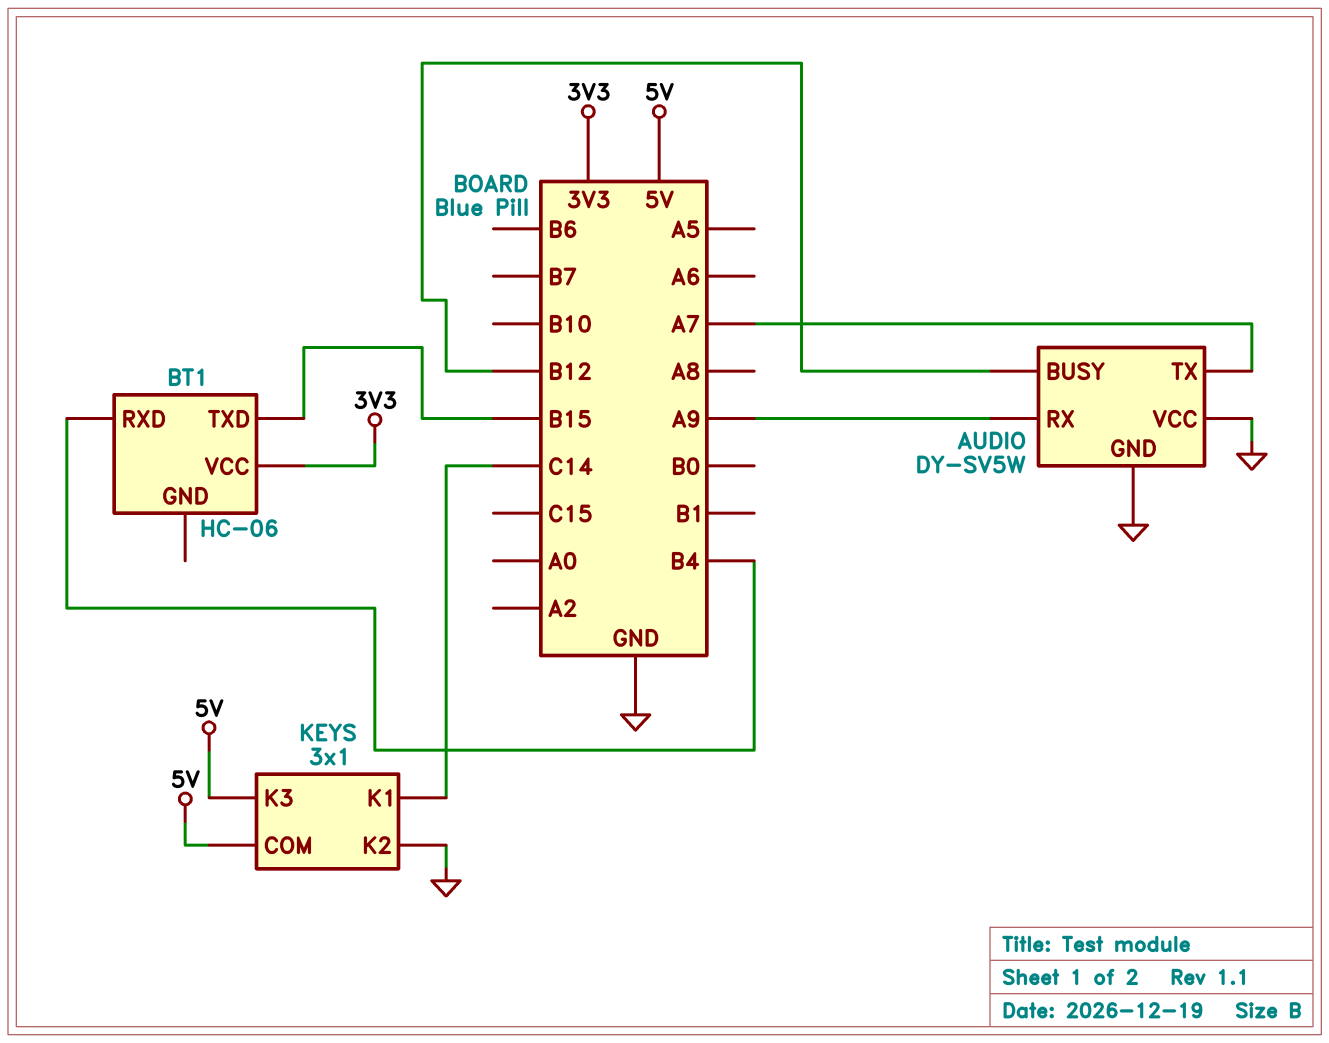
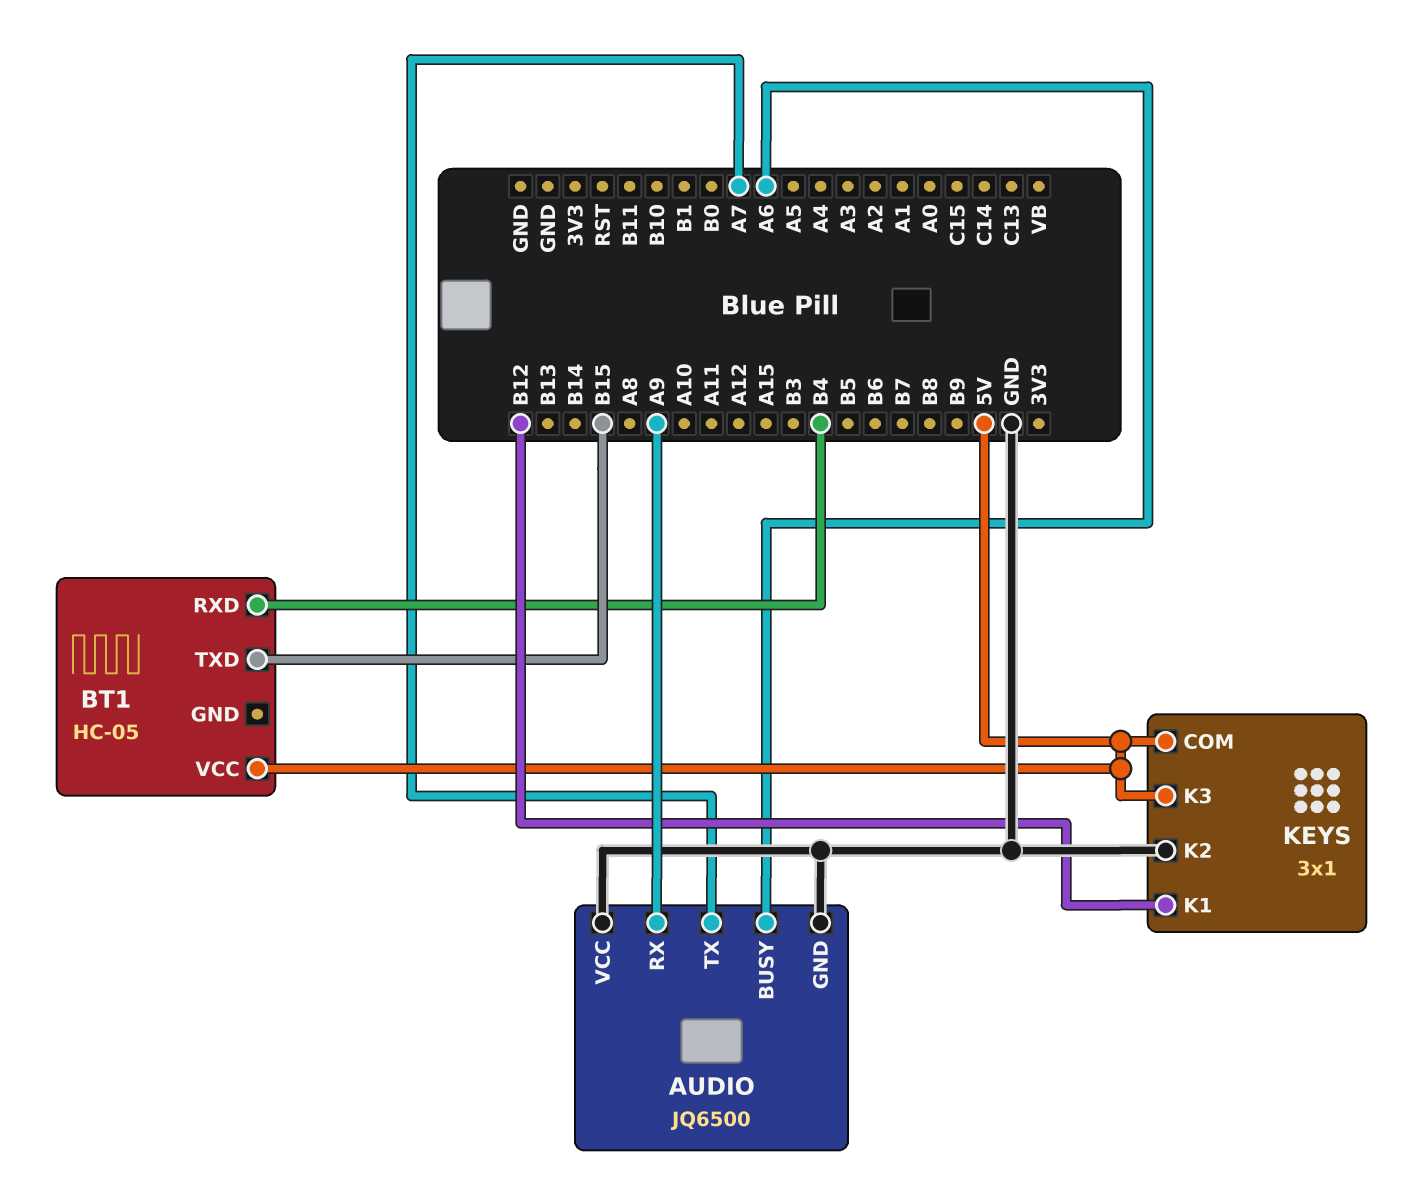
AUDIO: DY-SV5W -> JQ6500
AUDIO pin BUSY: B12 -> A6
BT1: HC-06 -> HC-05
BT1 pin VCC: 3V3 -> 5V
KEYS pin K1: C14 -> B12

